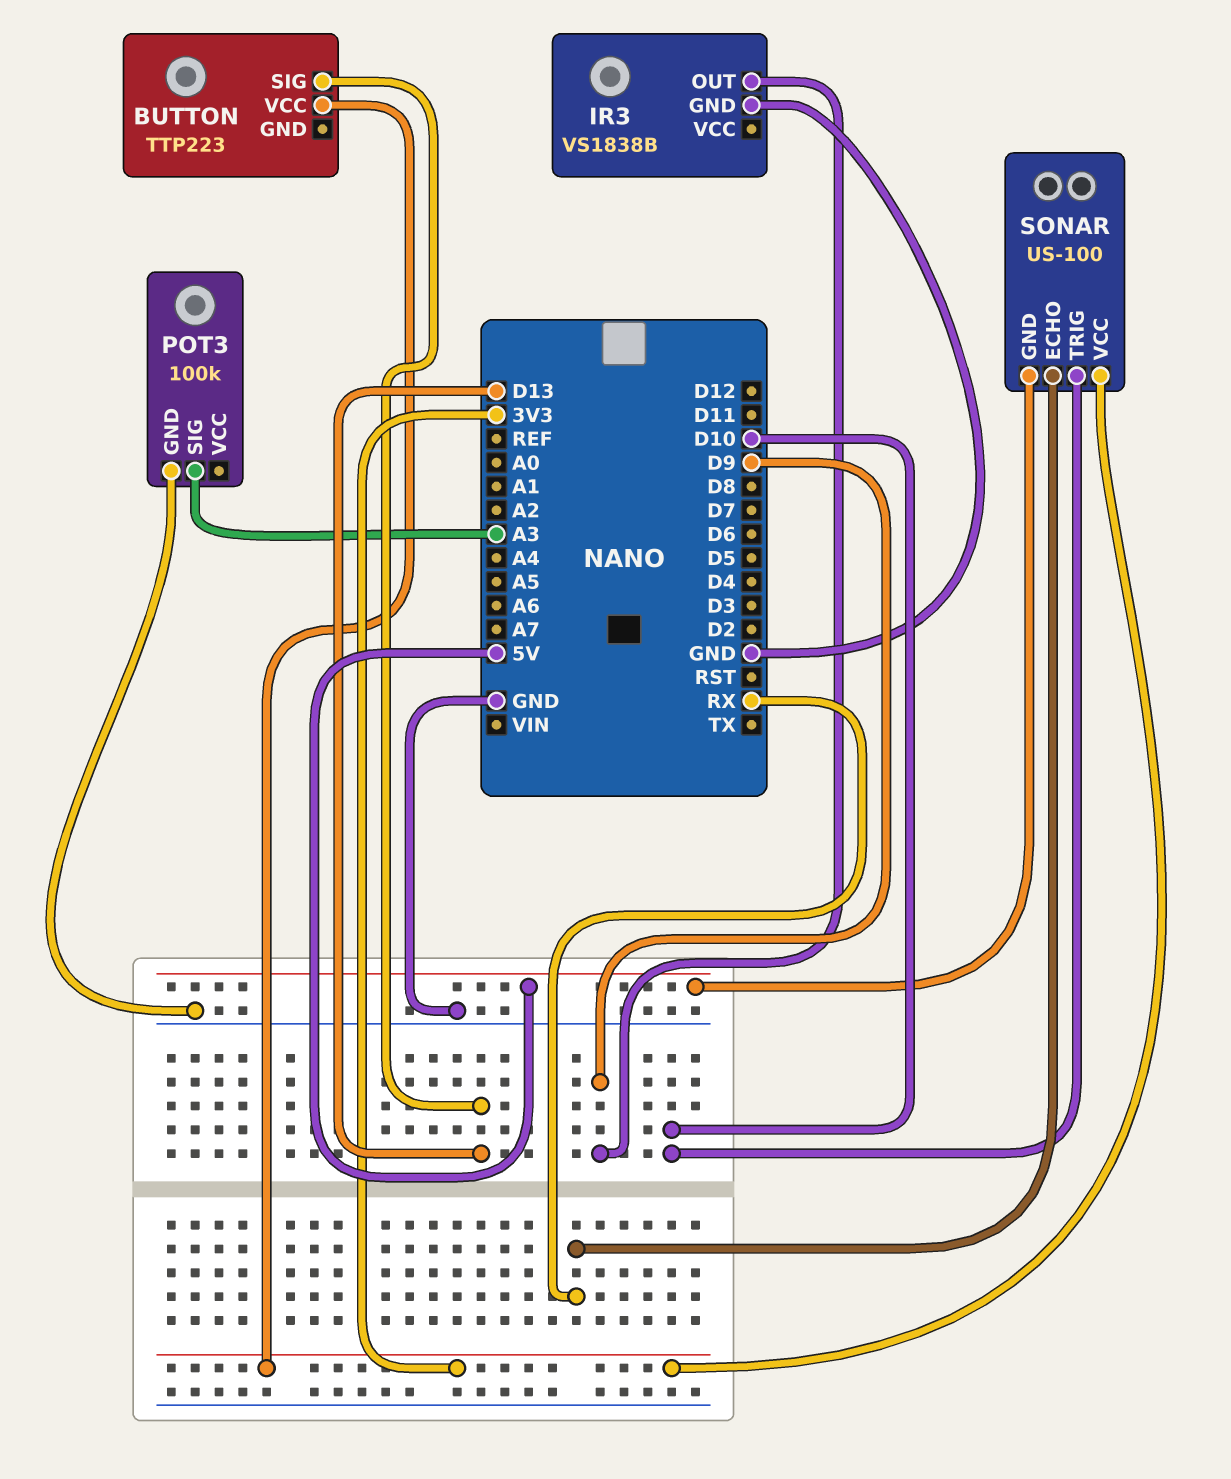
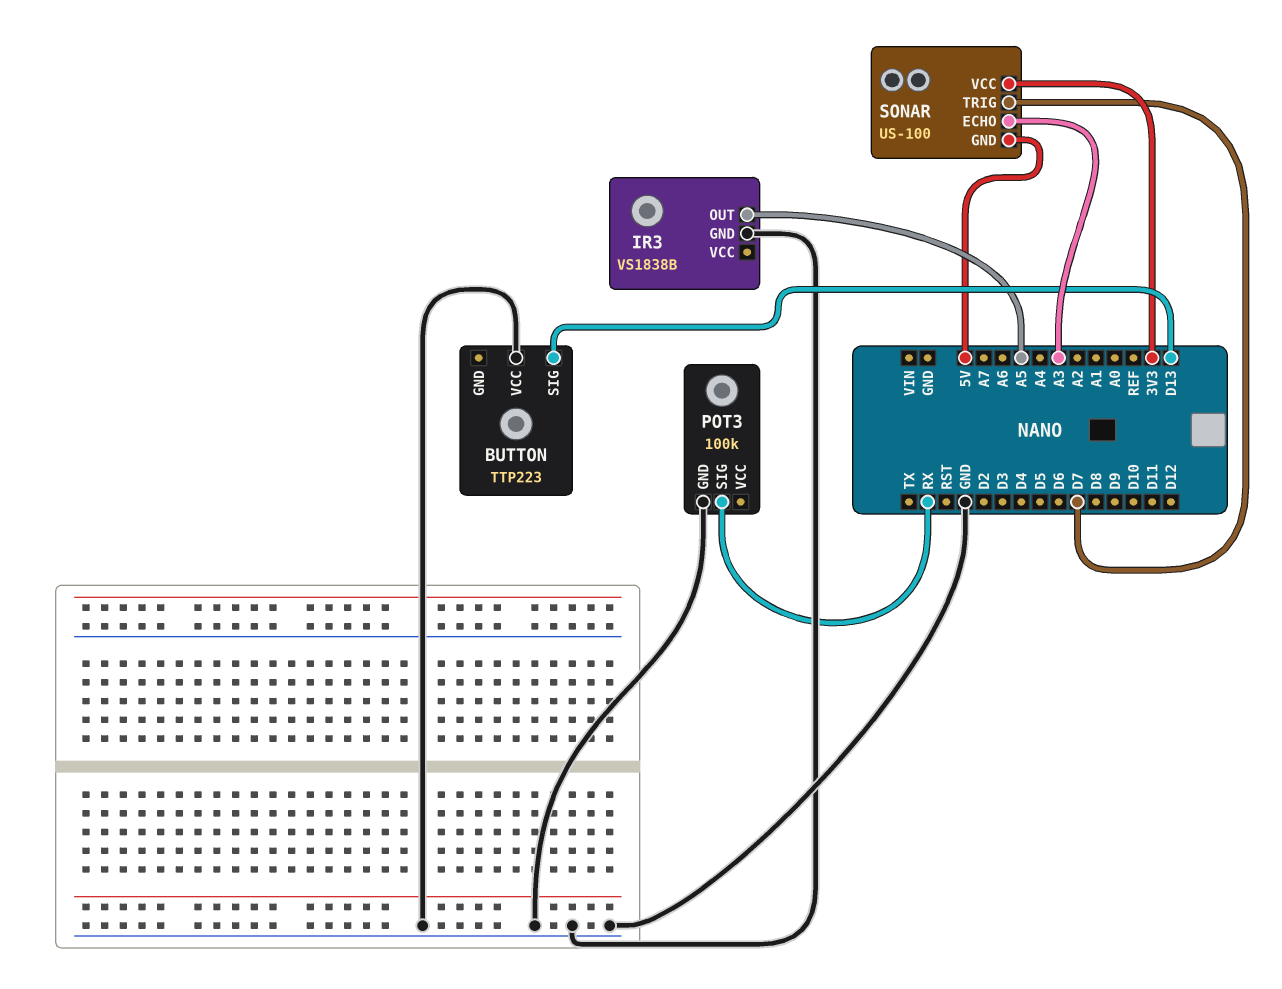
BUTTON pin VCC: 3V3 -> GND
IR3 pin OUT: D9 -> A5
POT3 pin SIG: A3 -> RX
SONAR pin ECHO: RX -> A3
SONAR pin TRIG: D10 -> D7

